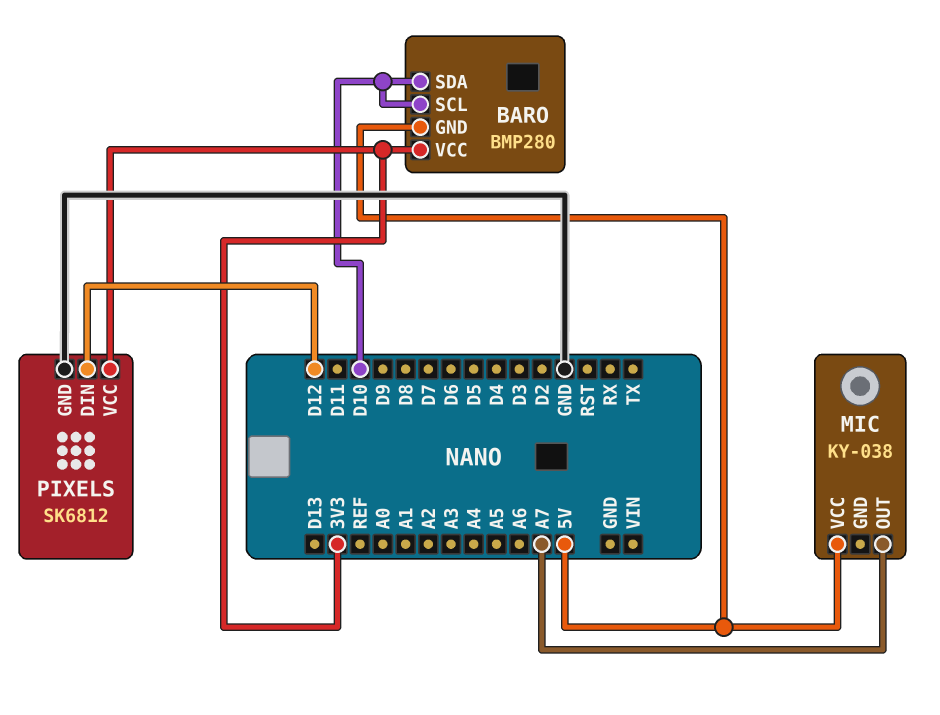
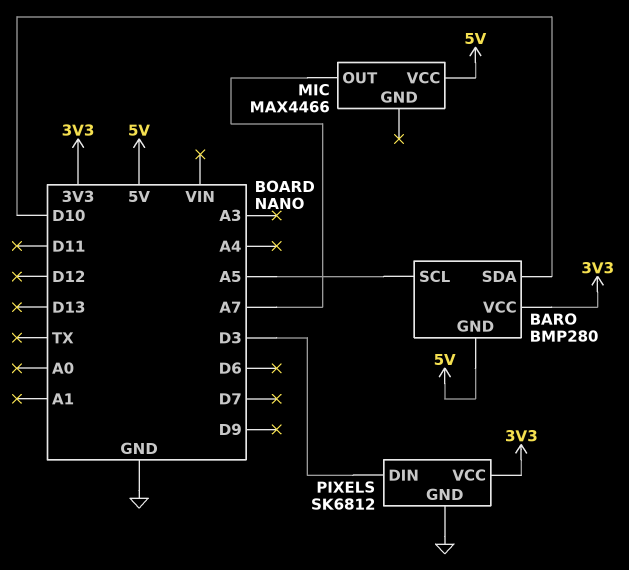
BARO pin SCL: D10 -> A5
MIC: KY-038 -> MAX4466
PIXELS pin DIN: D12 -> D3

